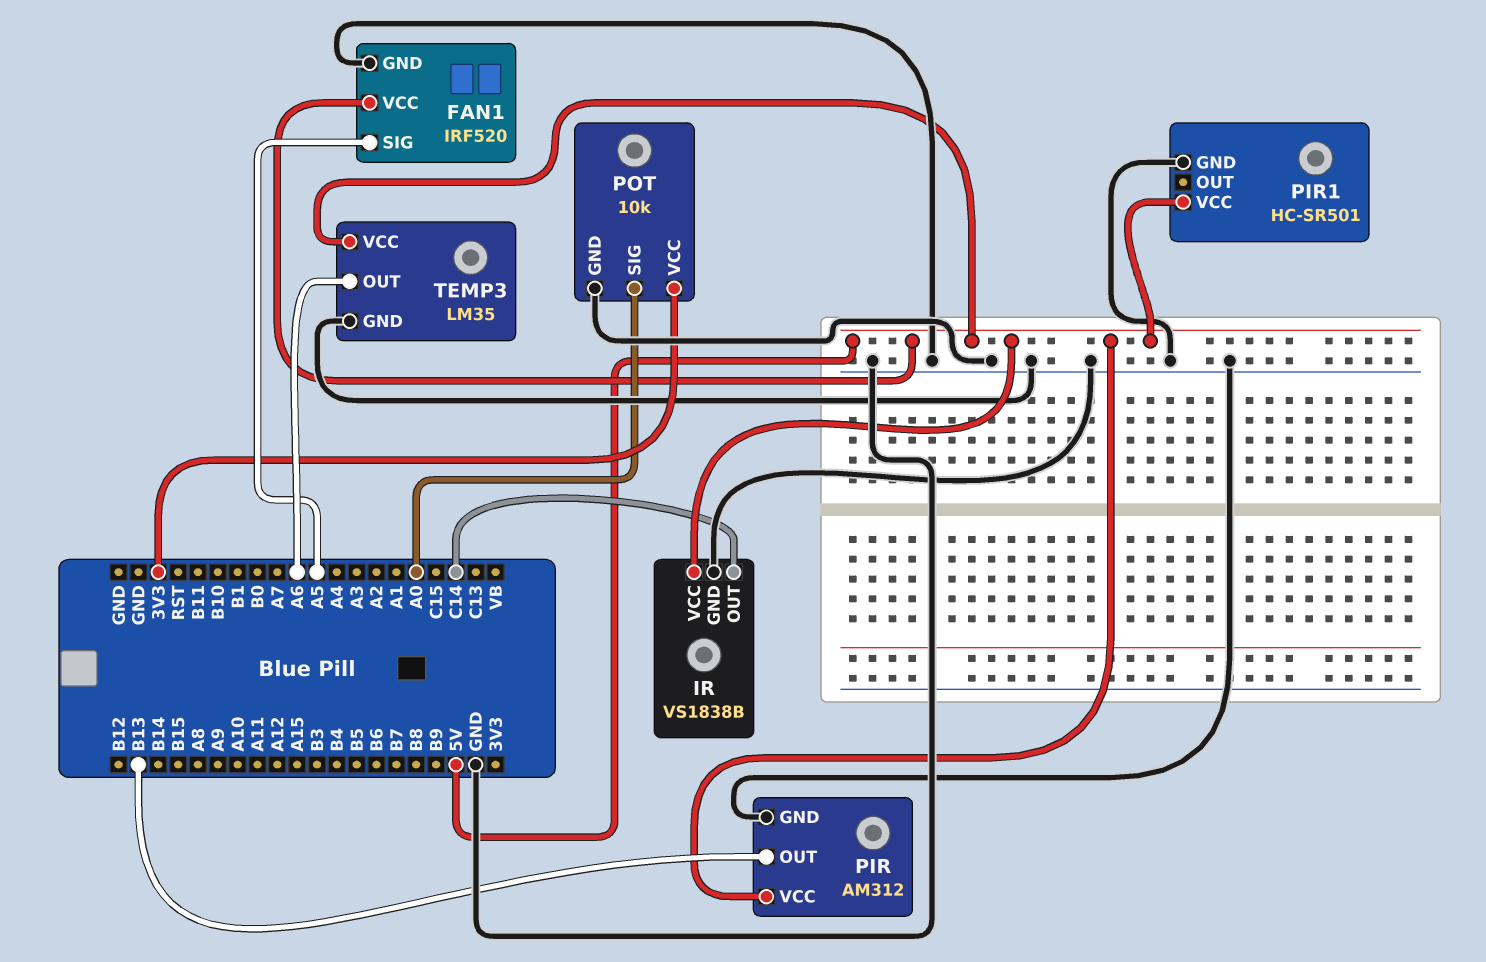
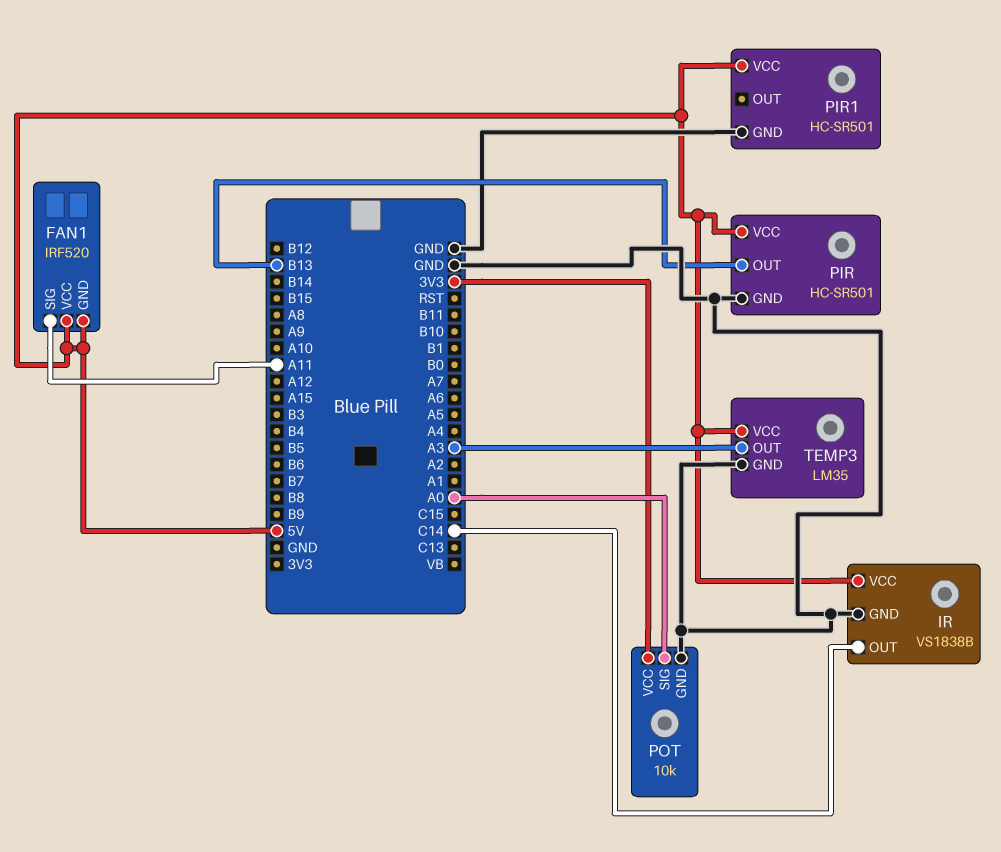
FAN1 pin GND: GND -> 5V
FAN1 pin SIG: A5 -> A11
PIR: AM312 -> HC-SR501
TEMP3 pin OUT: A6 -> A3

